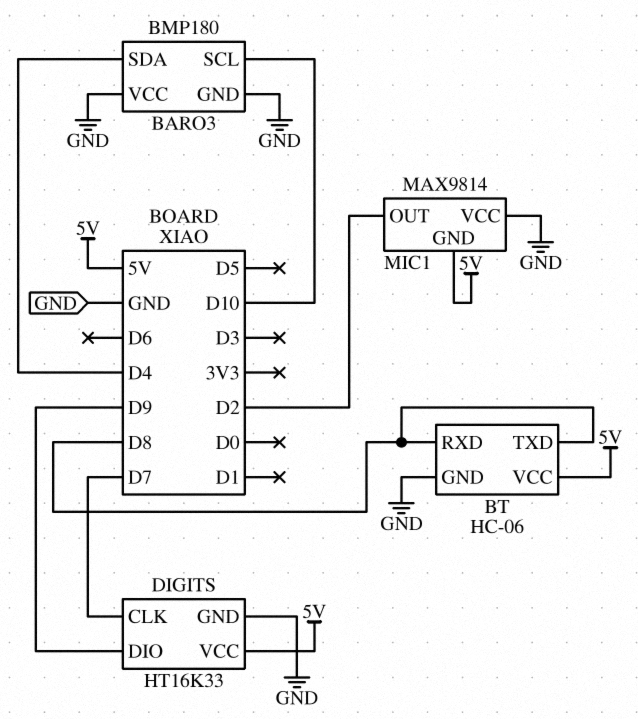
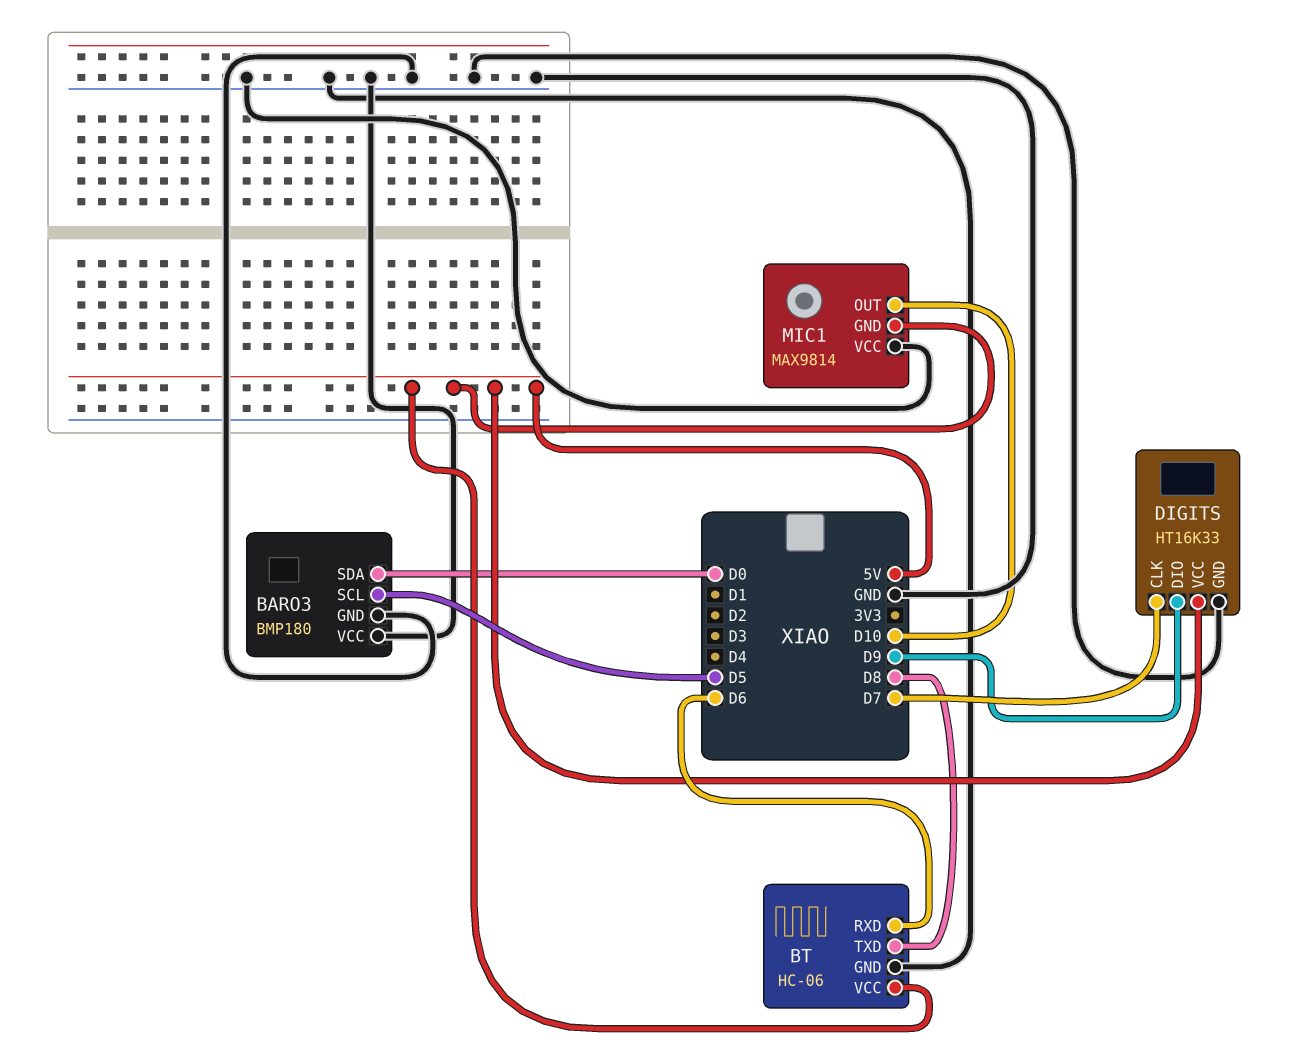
BARO3 pin SCL: D10 -> D5
BARO3 pin SDA: D4 -> D0
BT pin RXD: D8 -> D6
MIC1 pin OUT: D2 -> D10

